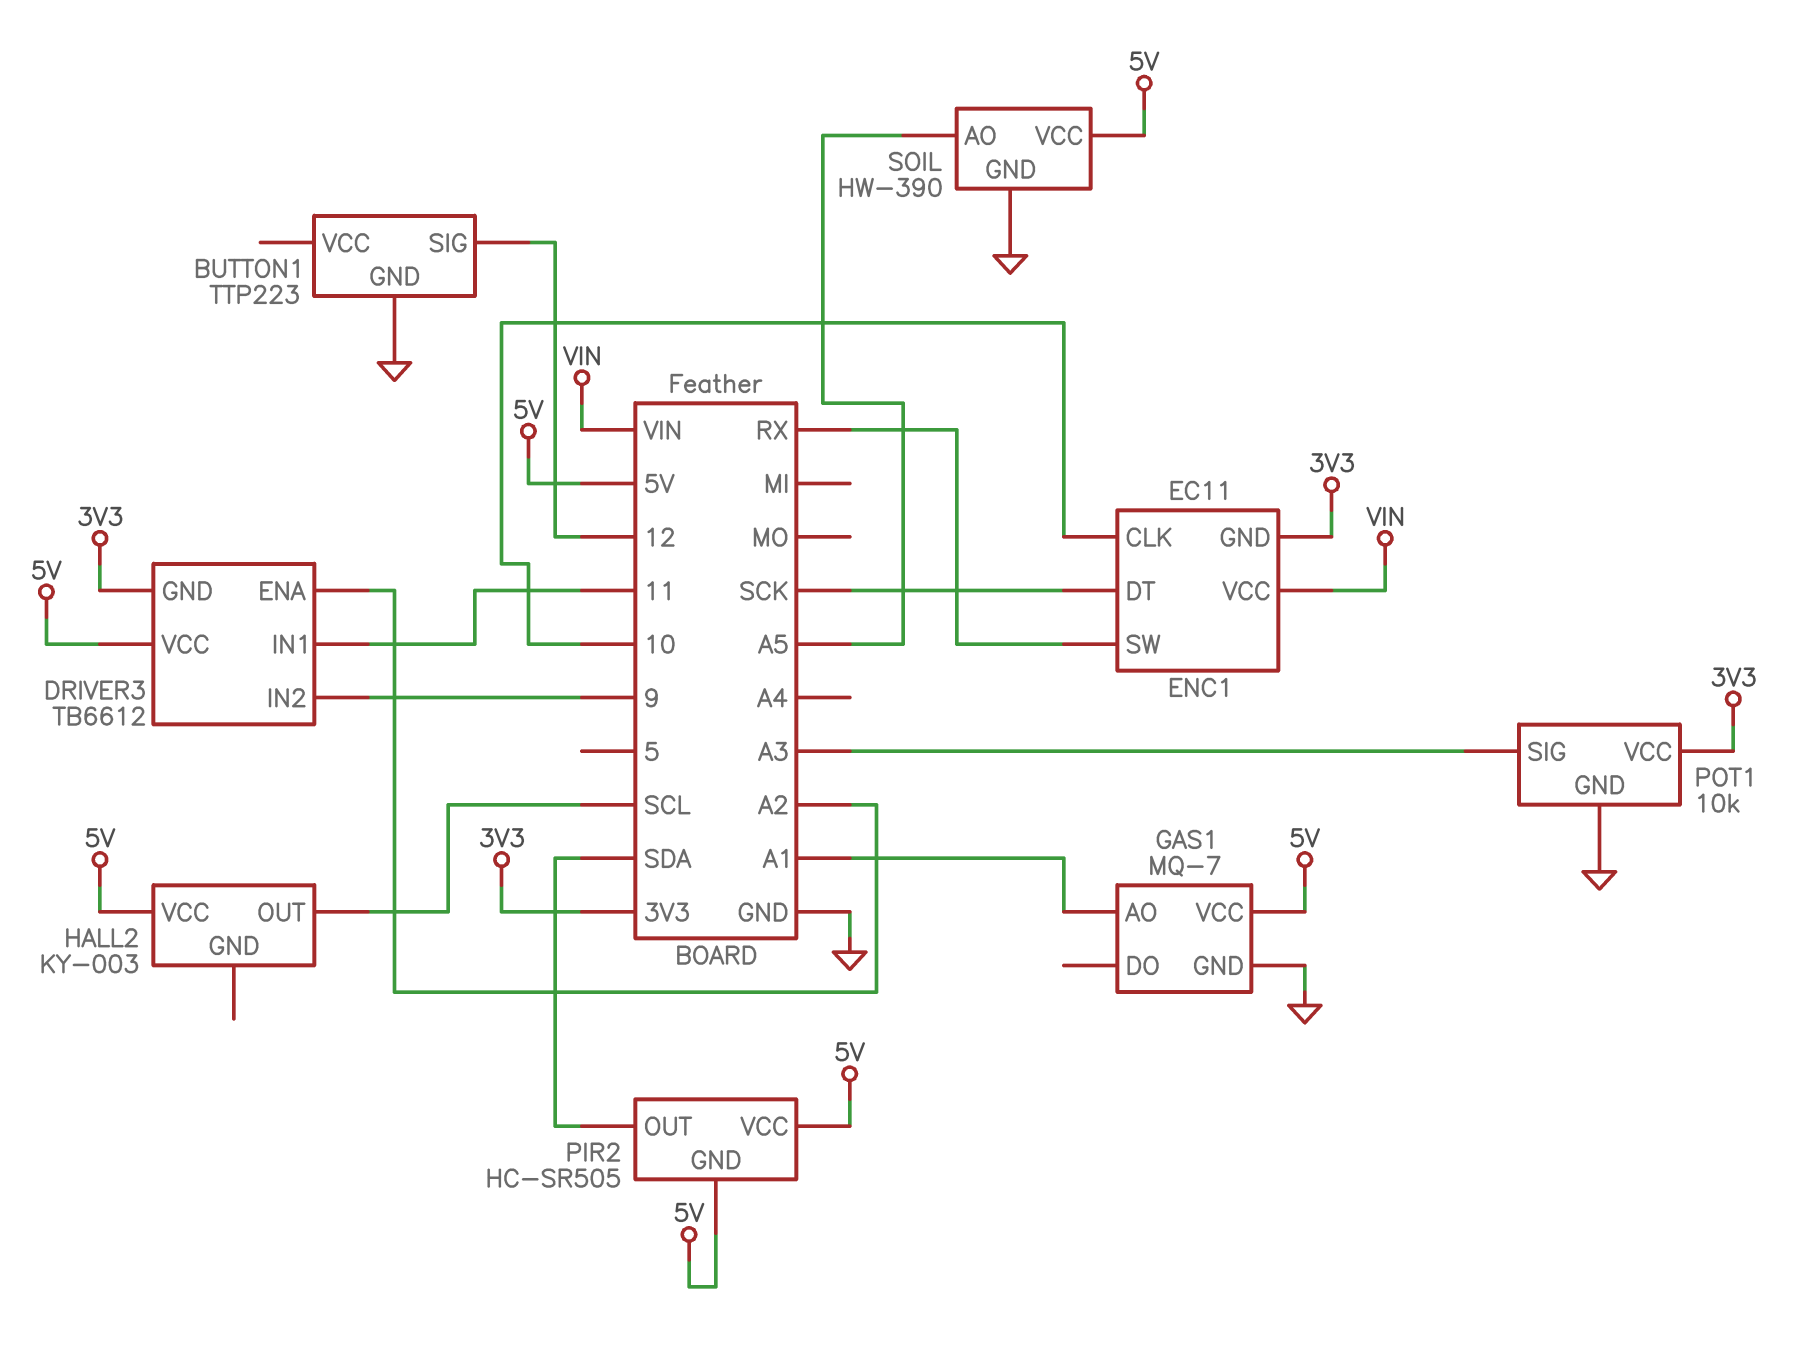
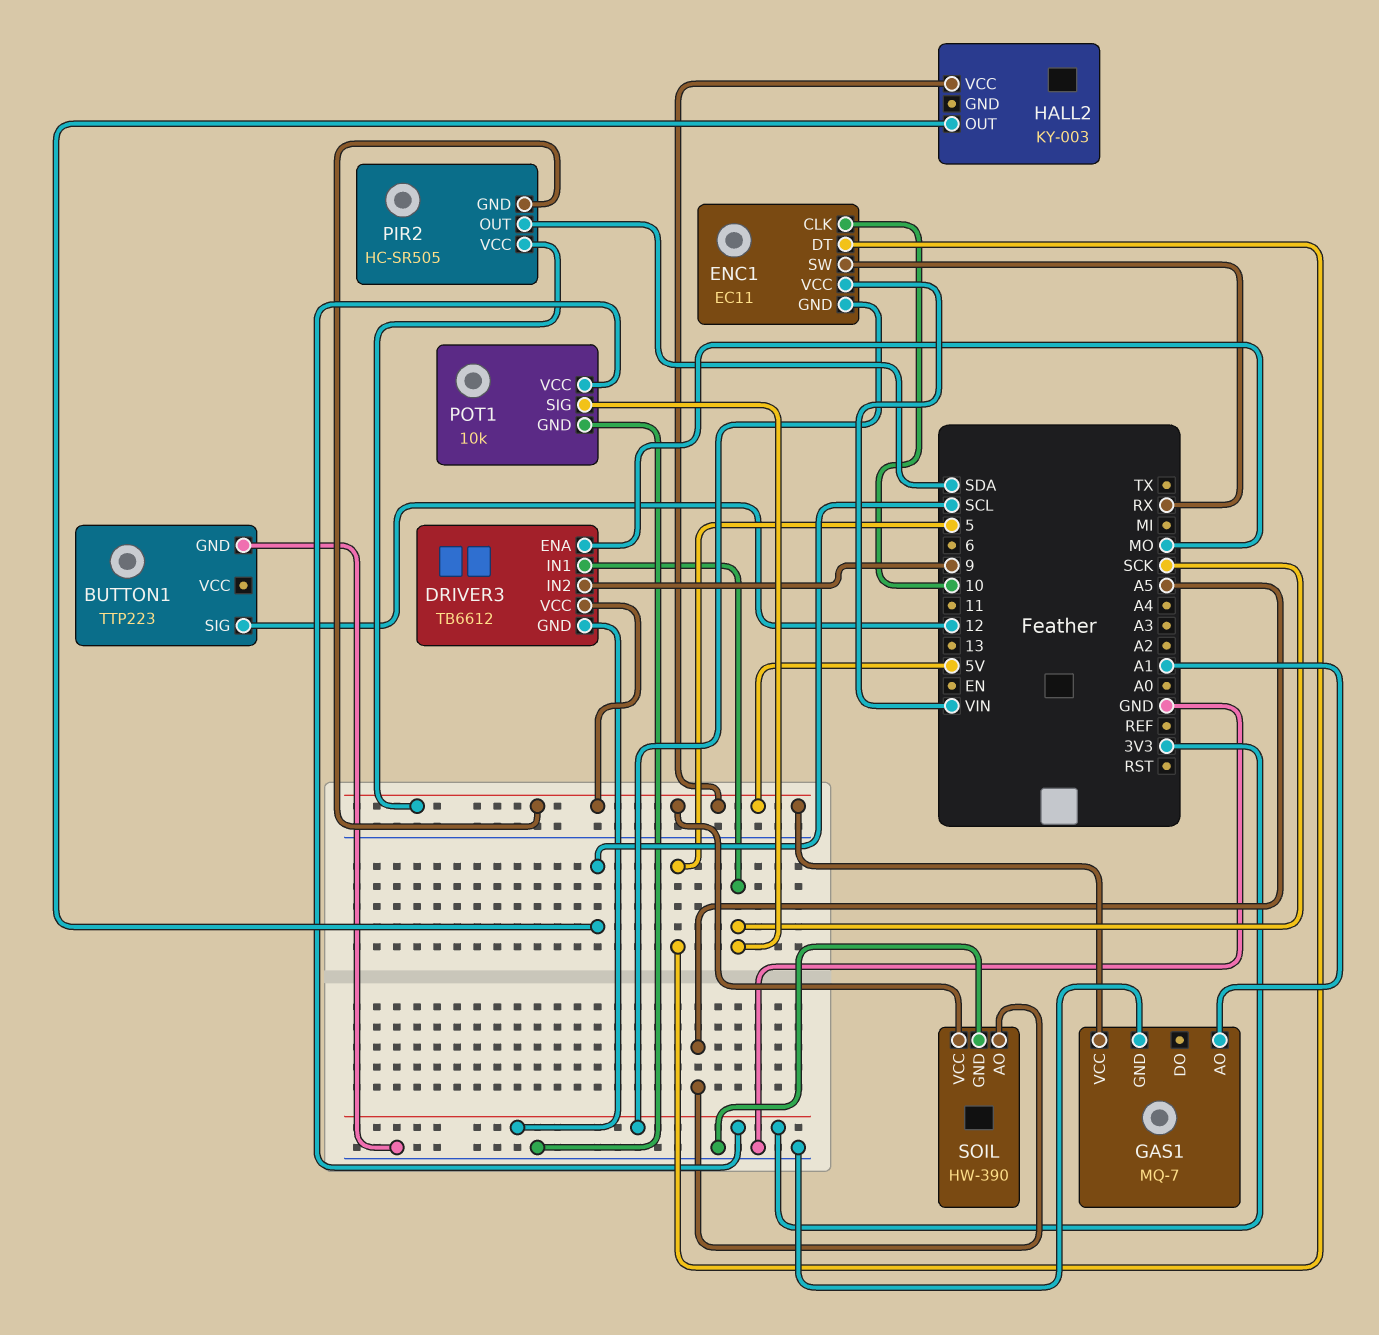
DRIVER3 pin ENA: A2 -> MO
DRIVER3 pin IN1: 11 -> SCK
ENC1 pin DT: SCK -> 5
POT1 pin SIG: A3 -> SCK

